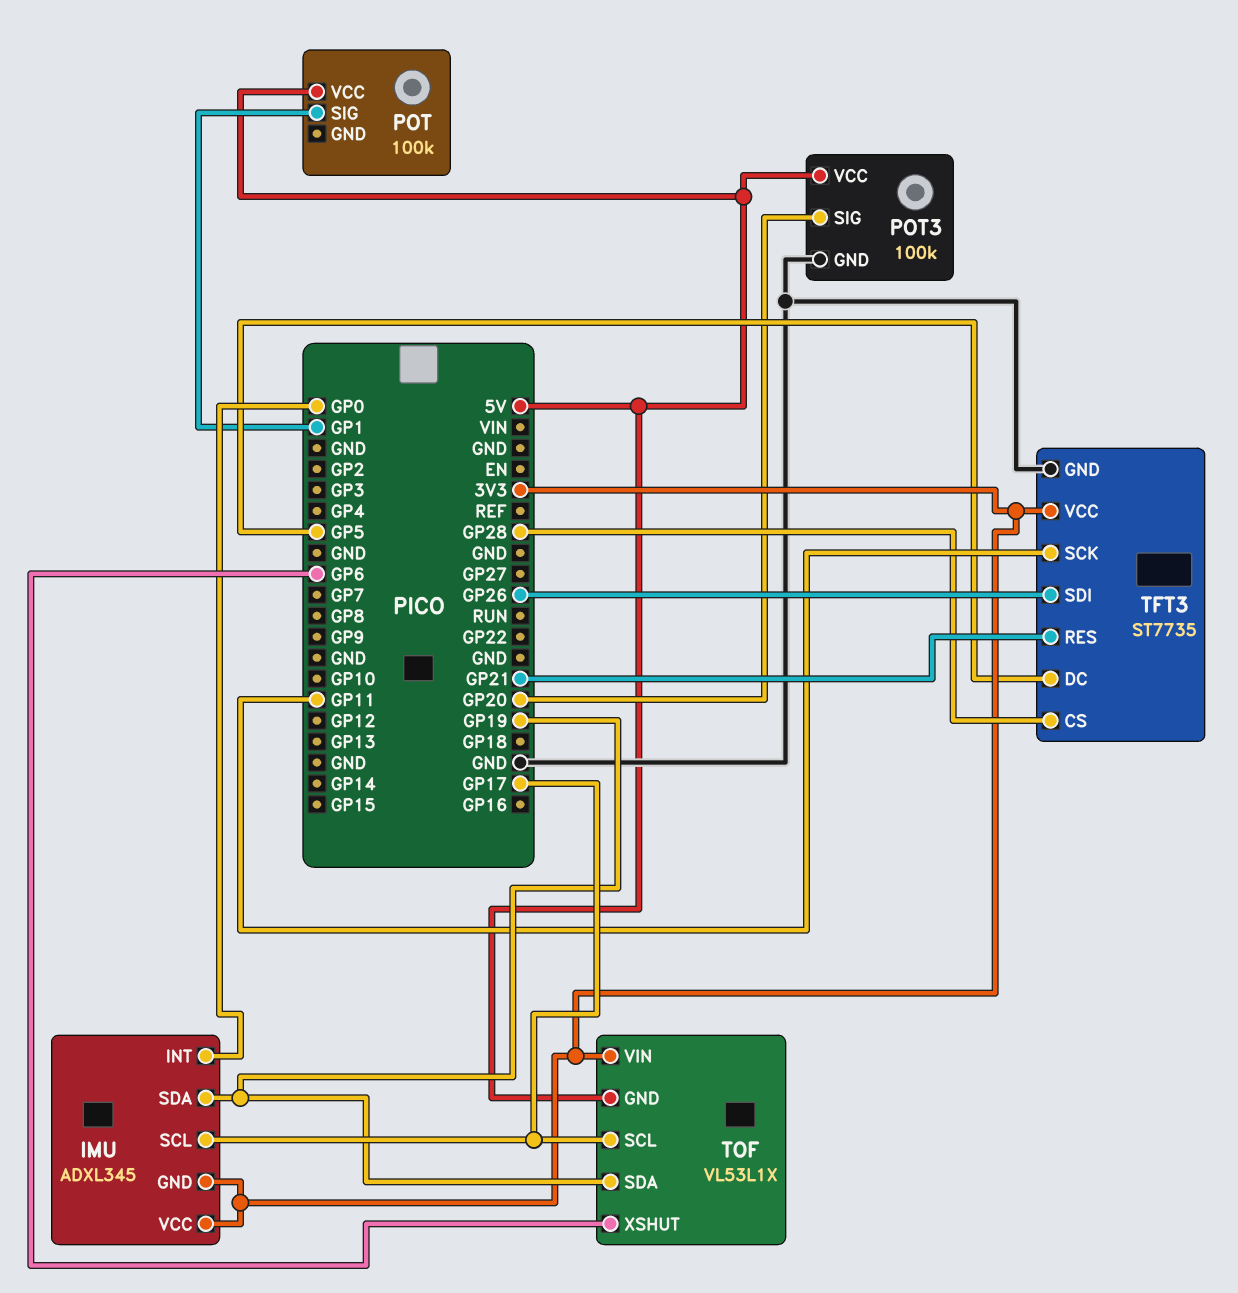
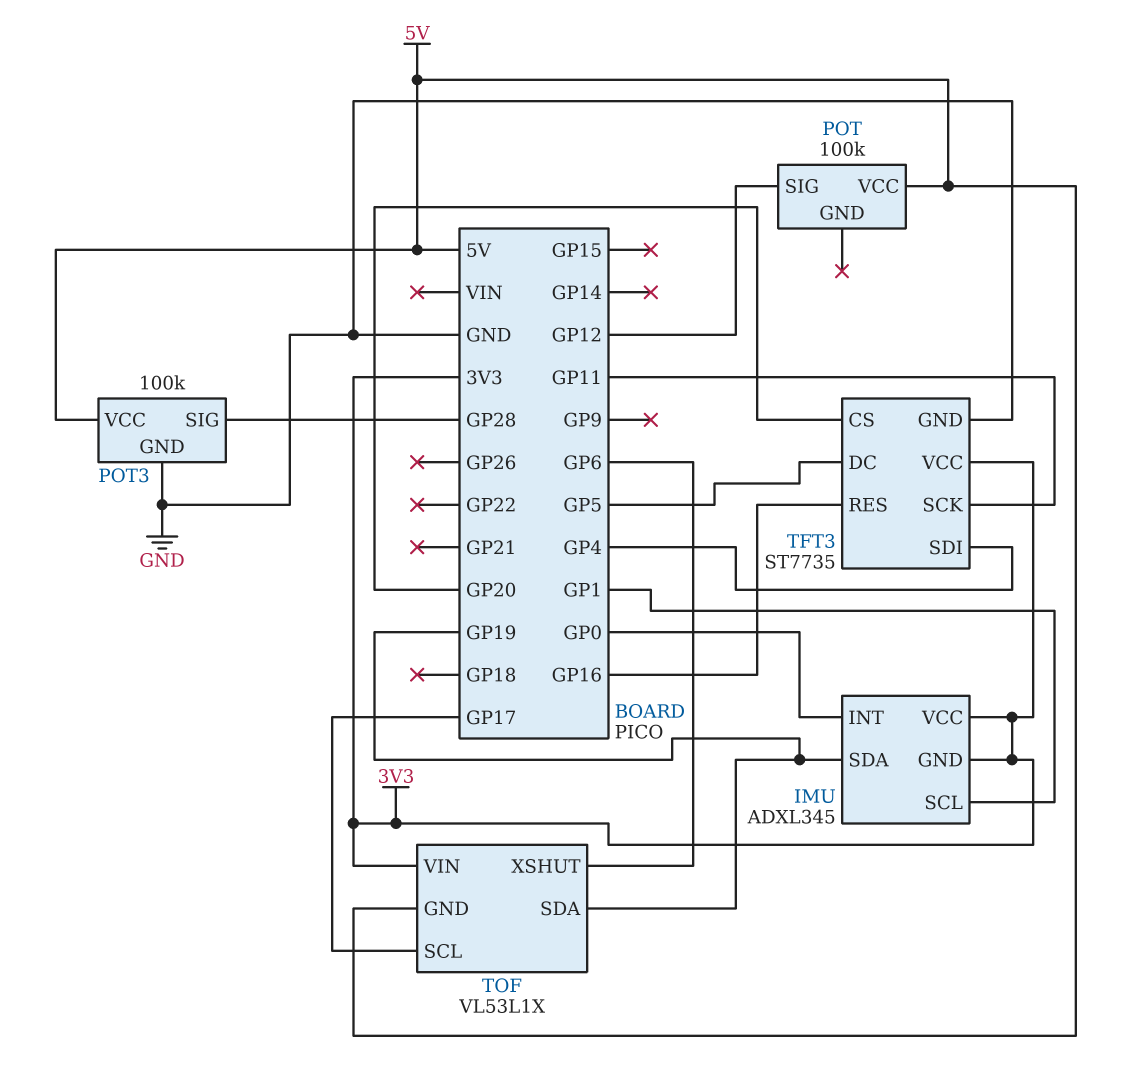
IMU pin SCL: GP17 -> GP1
POT pin SIG: GP1 -> GP12
POT3 pin SIG: GP20 -> GP28
TFT3 pin CS: GP28 -> GP20
TFT3 pin RES: GP21 -> GP16
TFT3 pin SDI: GP26 -> GP4

